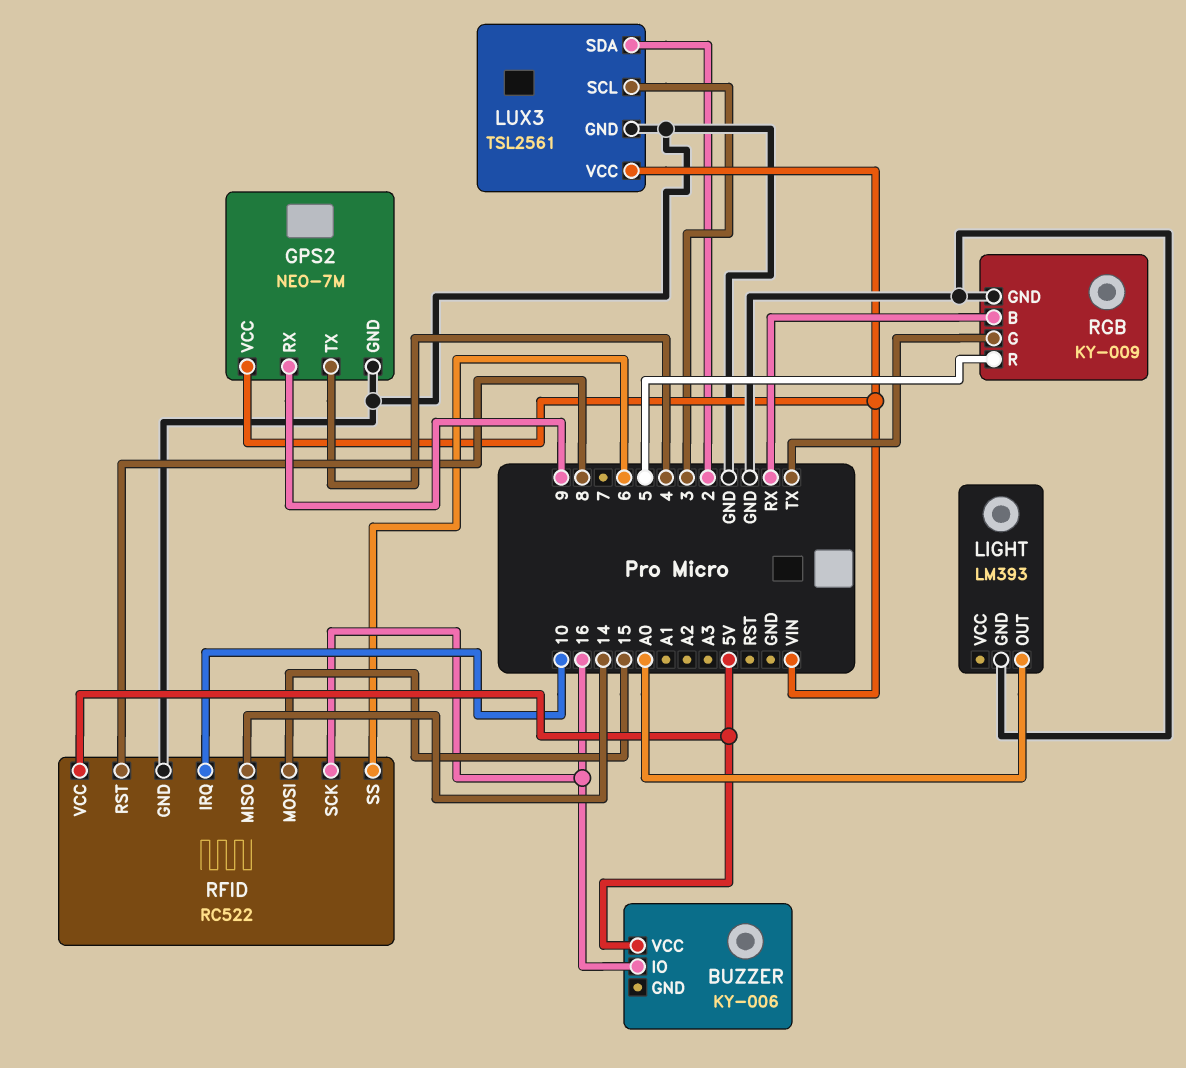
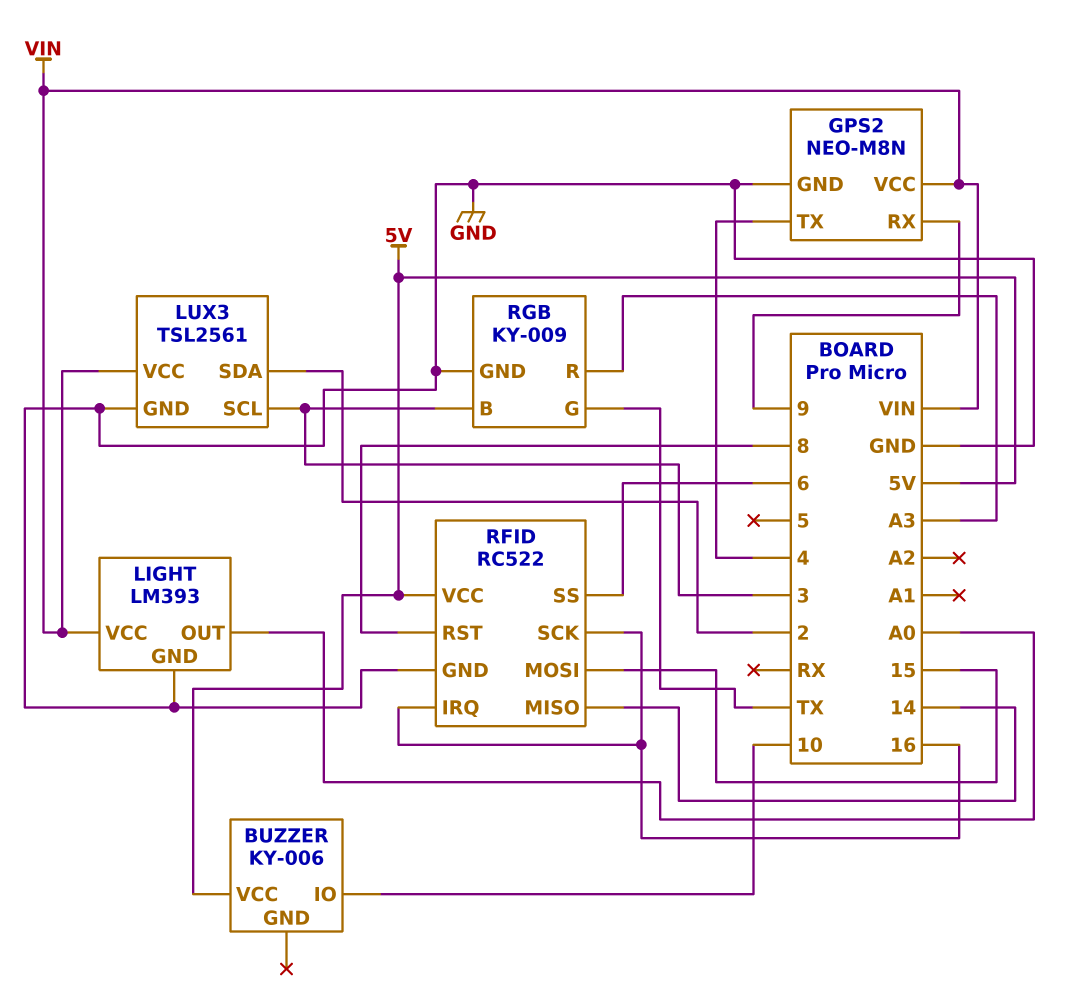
BUZZER pin IO: 16 -> 10
GPS2: NEO-7M -> NEO-M8N
LIGHT pin VCC: none -> VIN
RFID pin IRQ: 10 -> 16
RGB pin B: RX -> 3
RGB pin R: 5 -> A3

